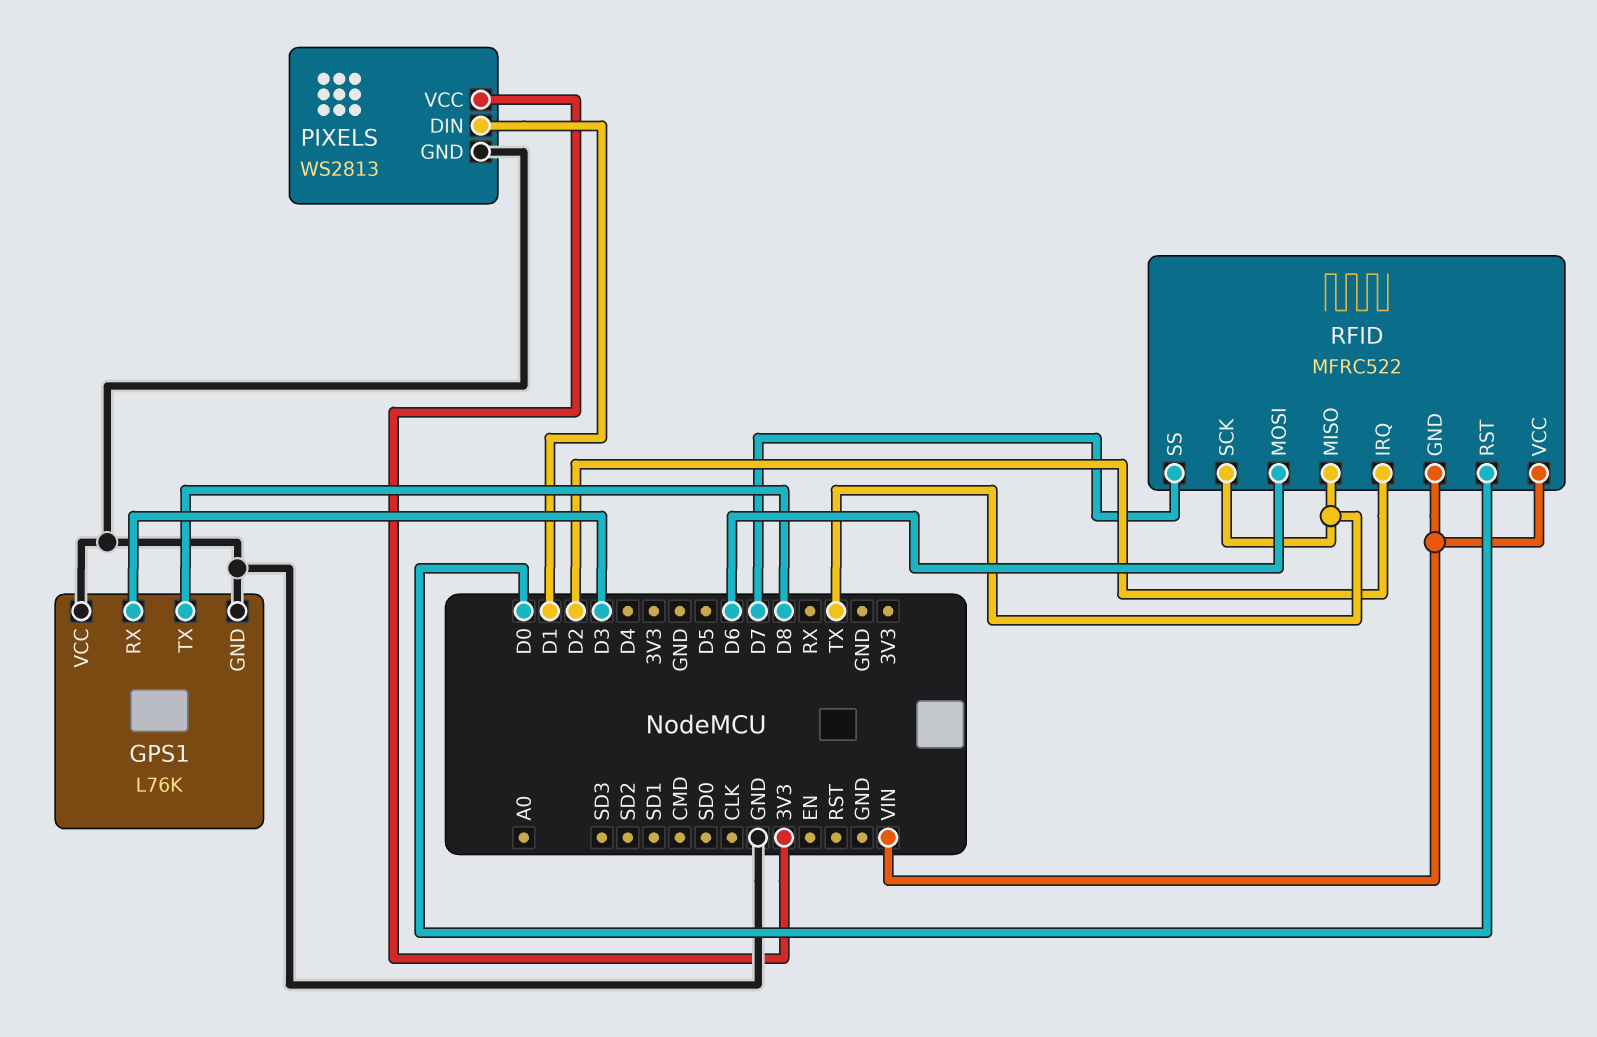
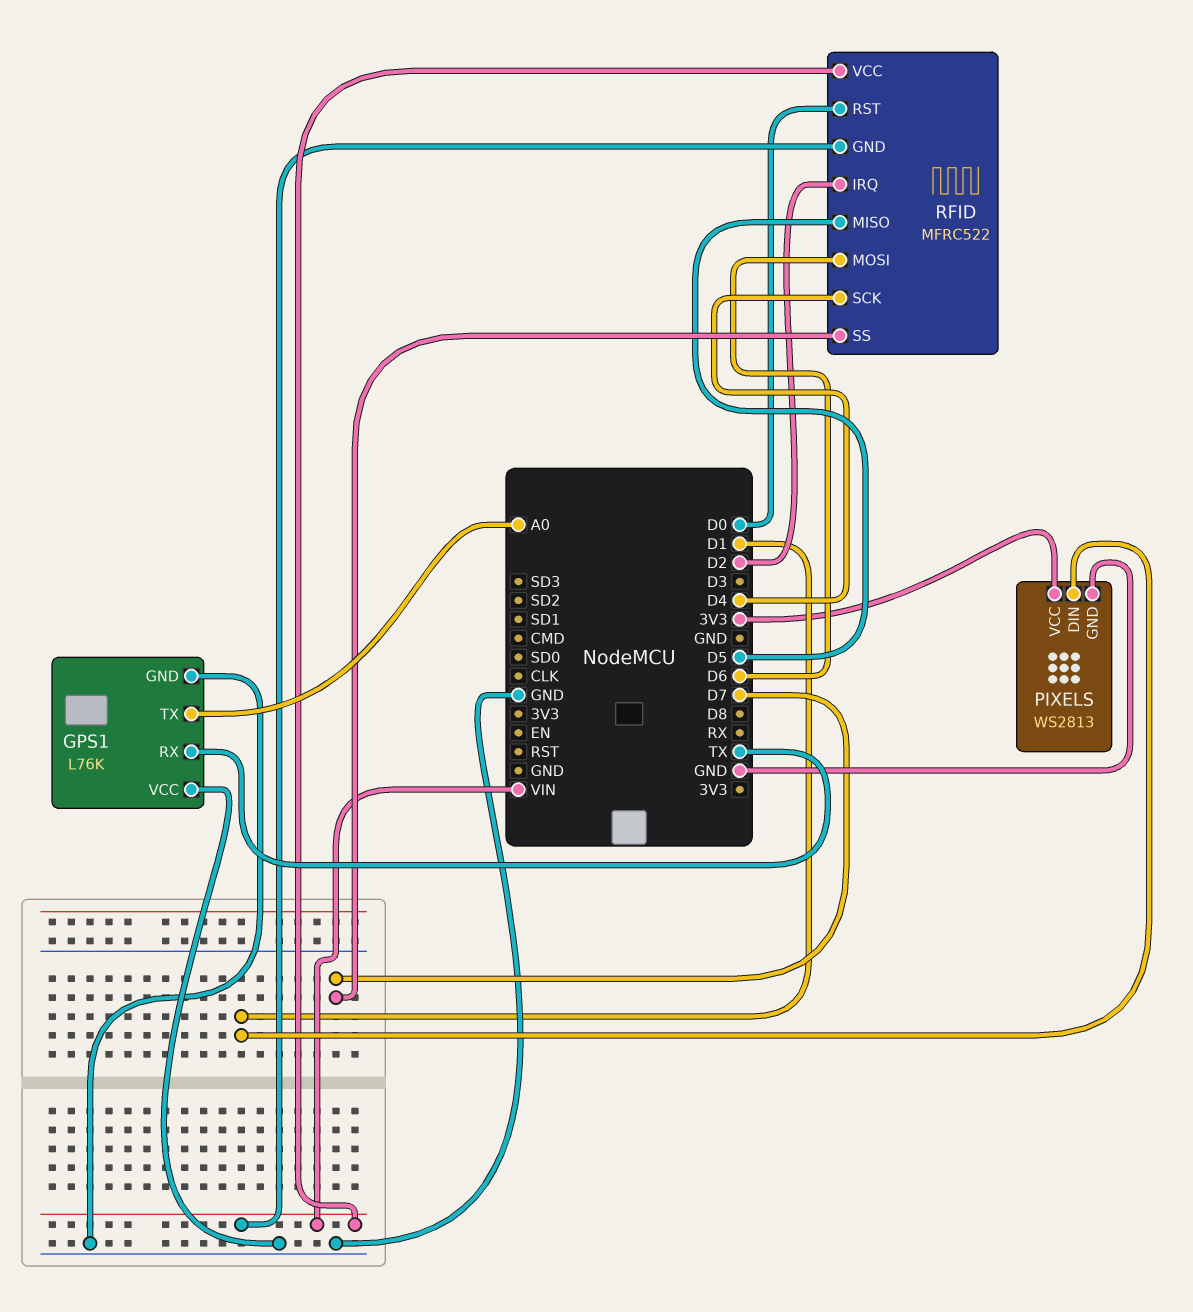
GPS1 pin RX: D3 -> TX
GPS1 pin TX: D8 -> A0
RFID pin MISO: TX -> D5
RFID pin SCK: TX -> D4

